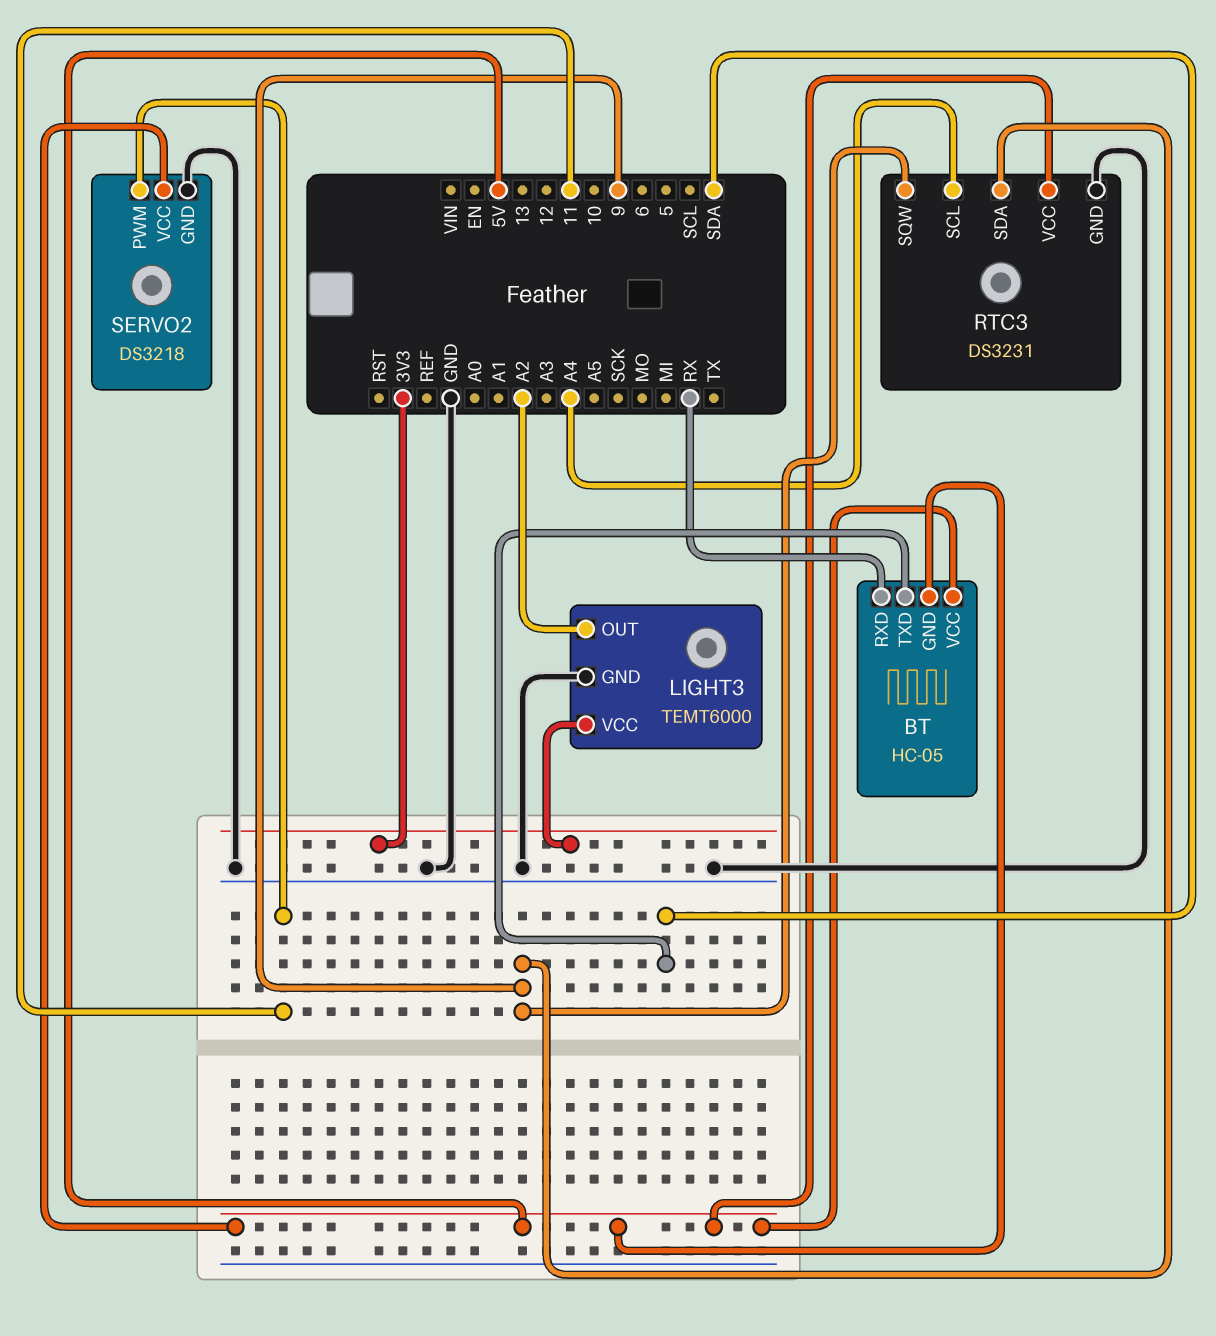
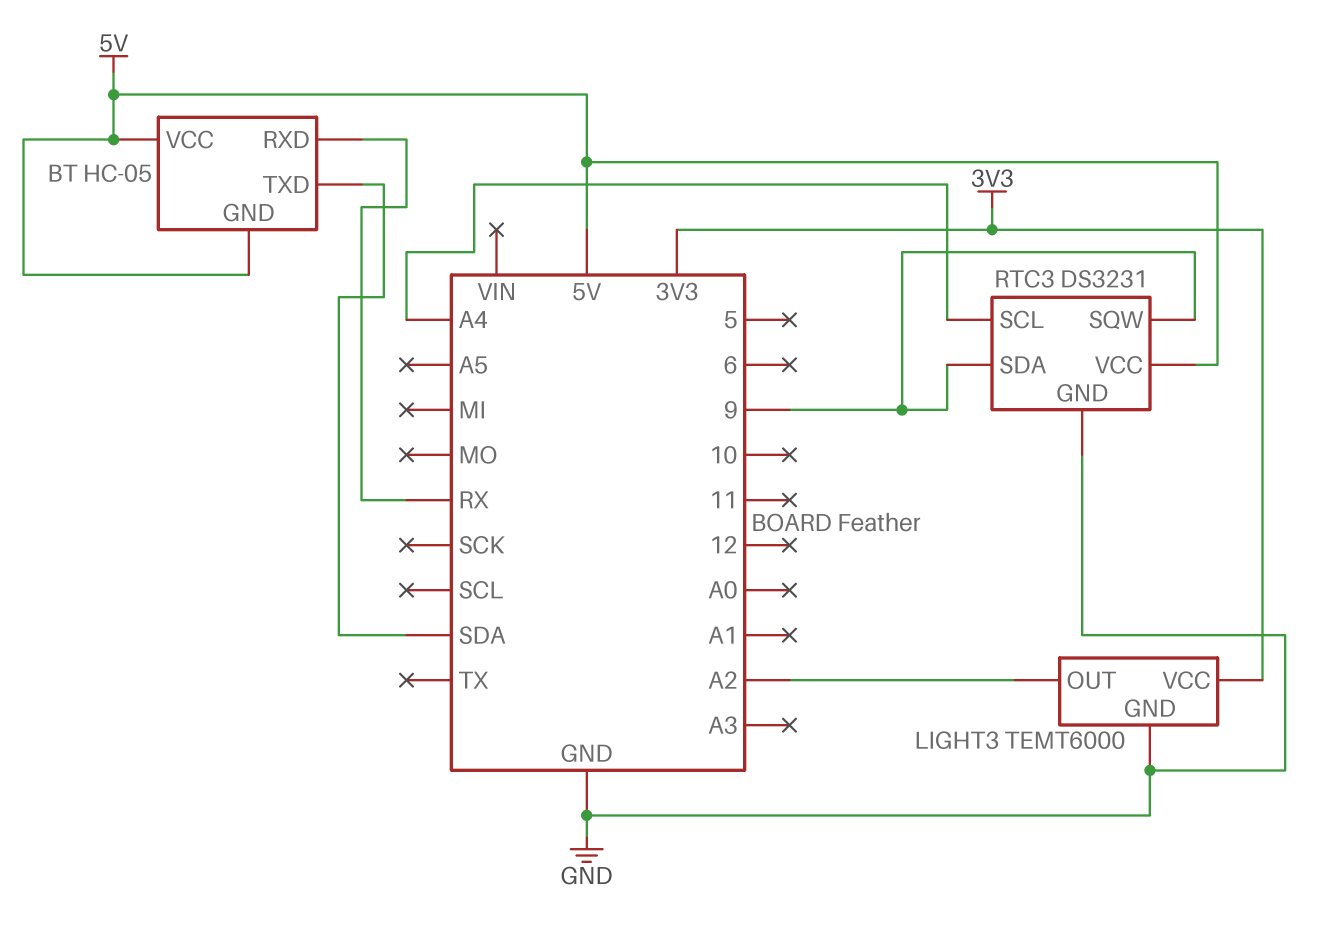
SERVO2: DS3218 -> none
SERVO2 pin GND: GND -> none
SERVO2 pin PWM: 11 -> none
SERVO2 pin VCC: 5V -> none

